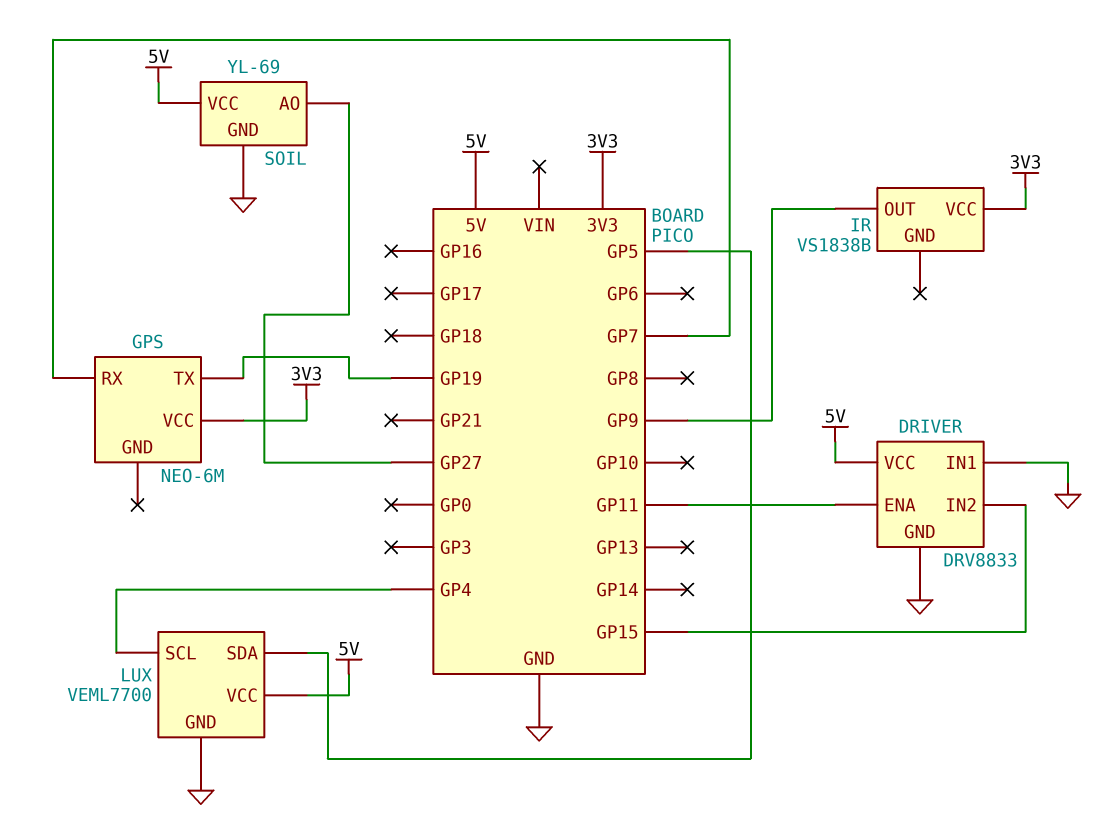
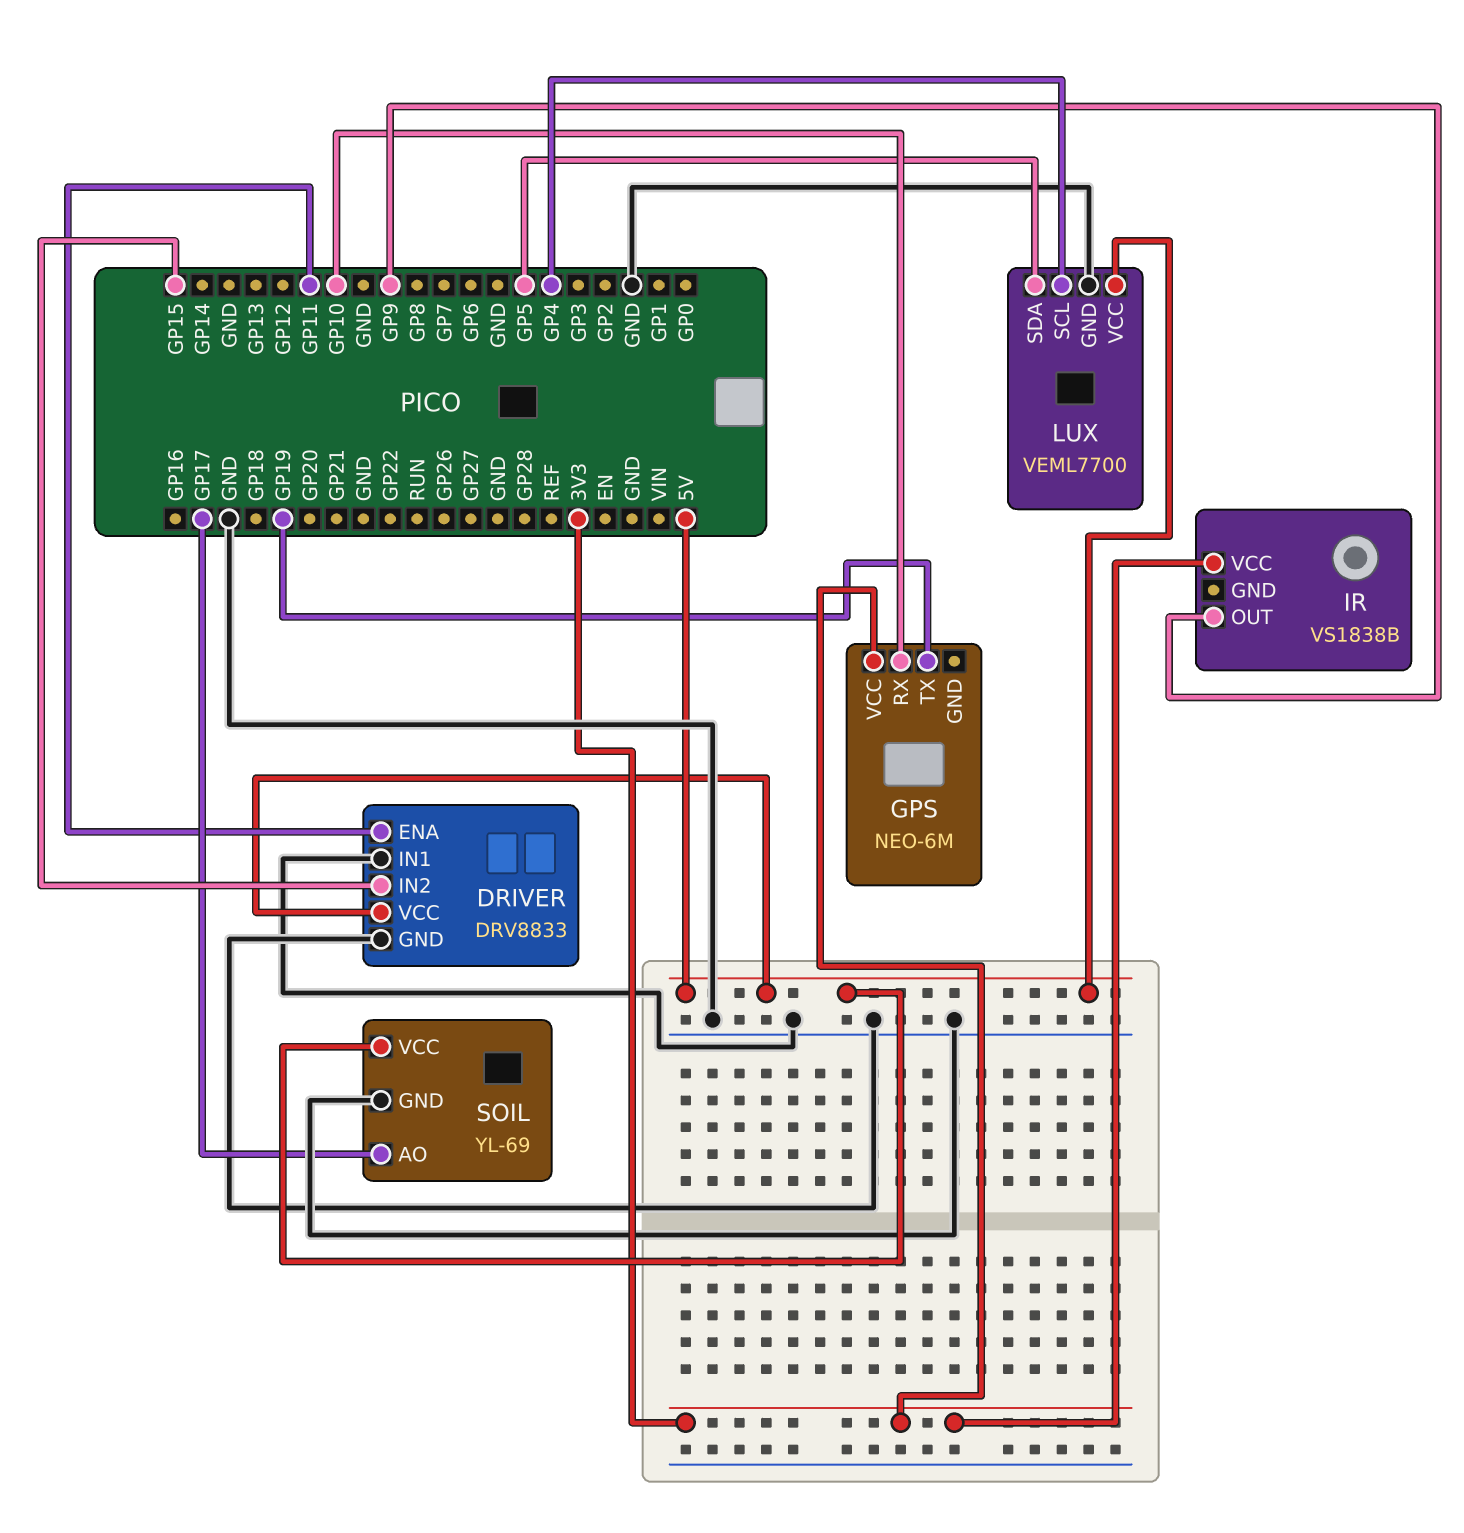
GPS pin RX: GP7 -> GP10
SOIL pin AO: GP27 -> GP17

